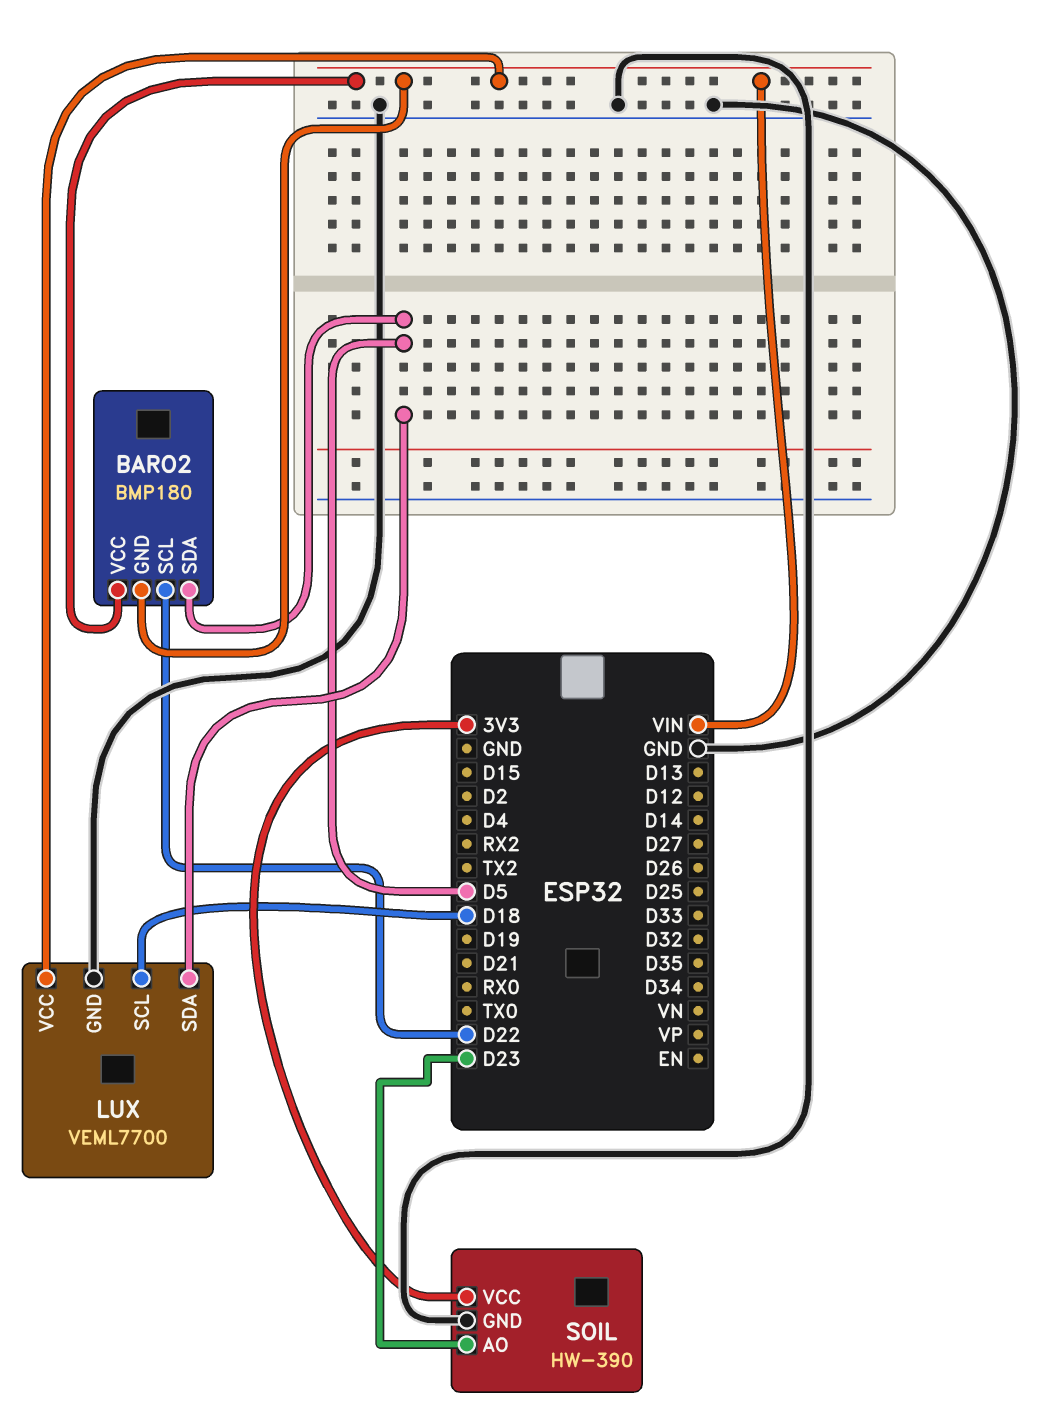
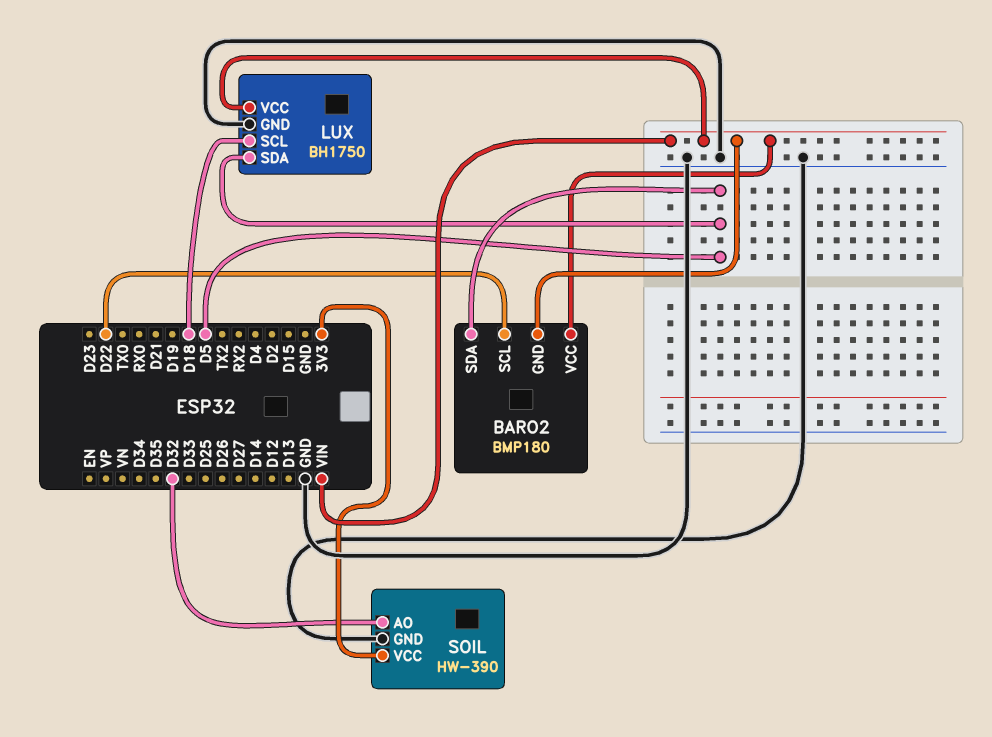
LUX: VEML7700 -> BH1750
SOIL pin AO: D23 -> D32

